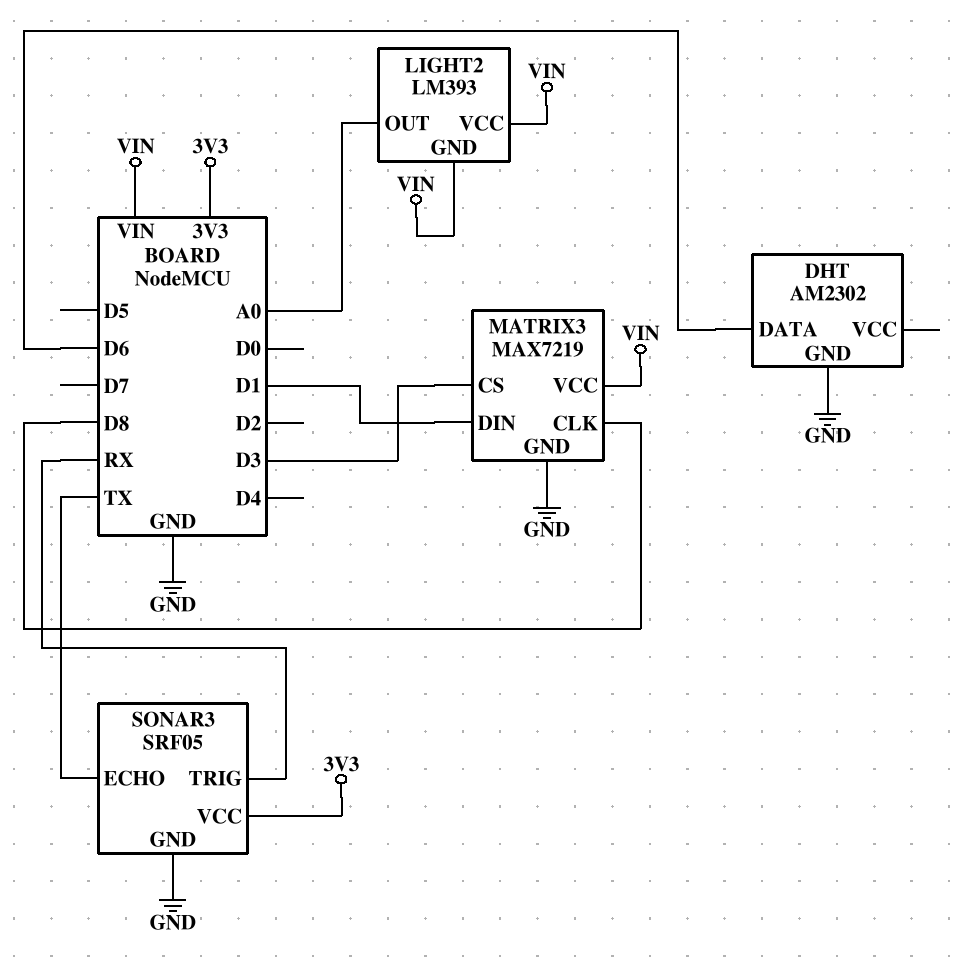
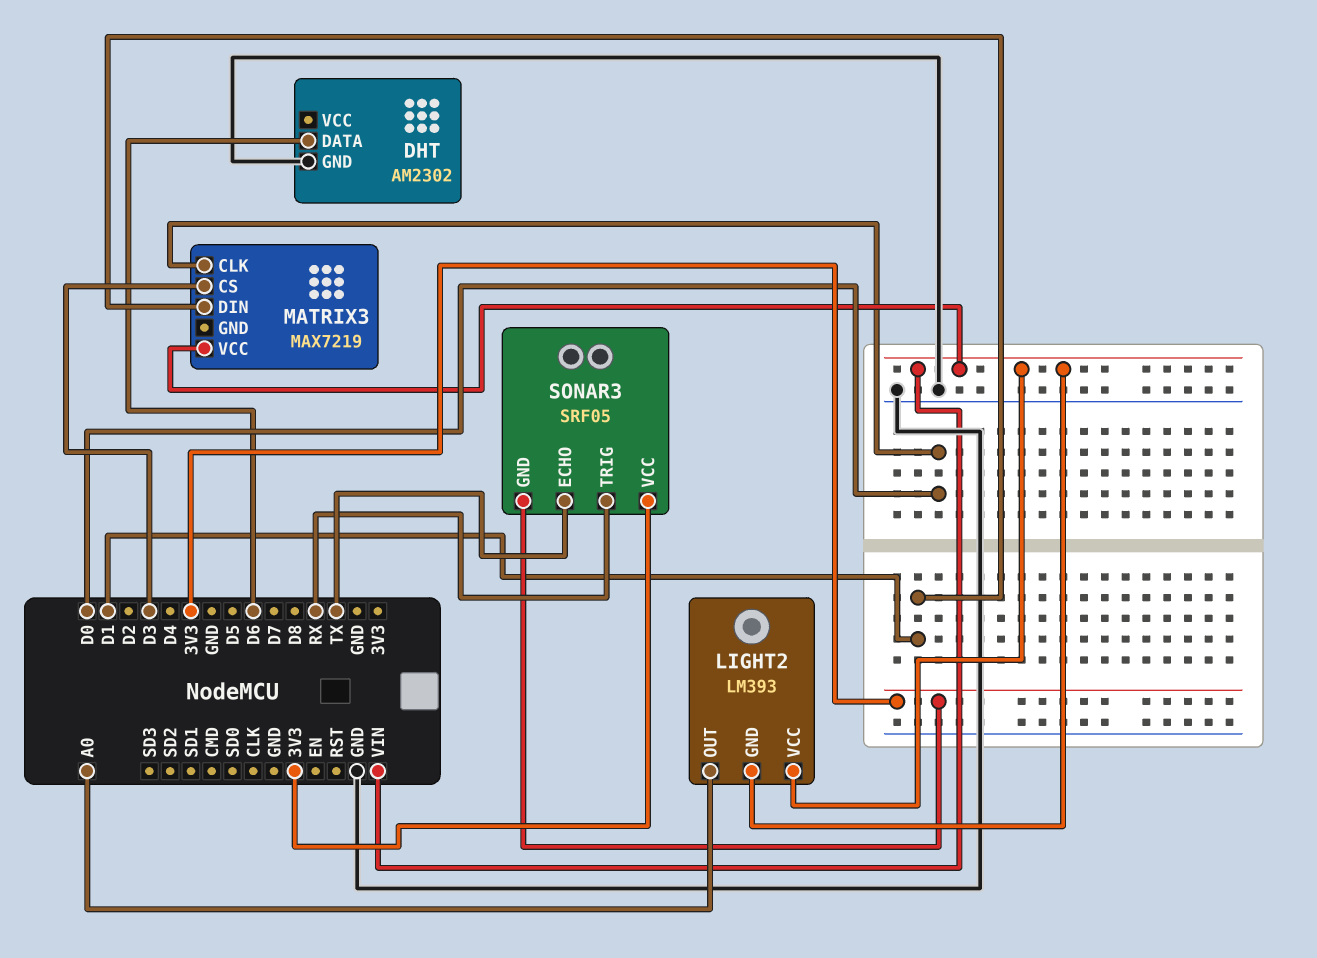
MATRIX3 pin CLK: D8 -> D0
MATRIX3 pin GND: GND -> none
SONAR3 pin GND: GND -> 3V3

